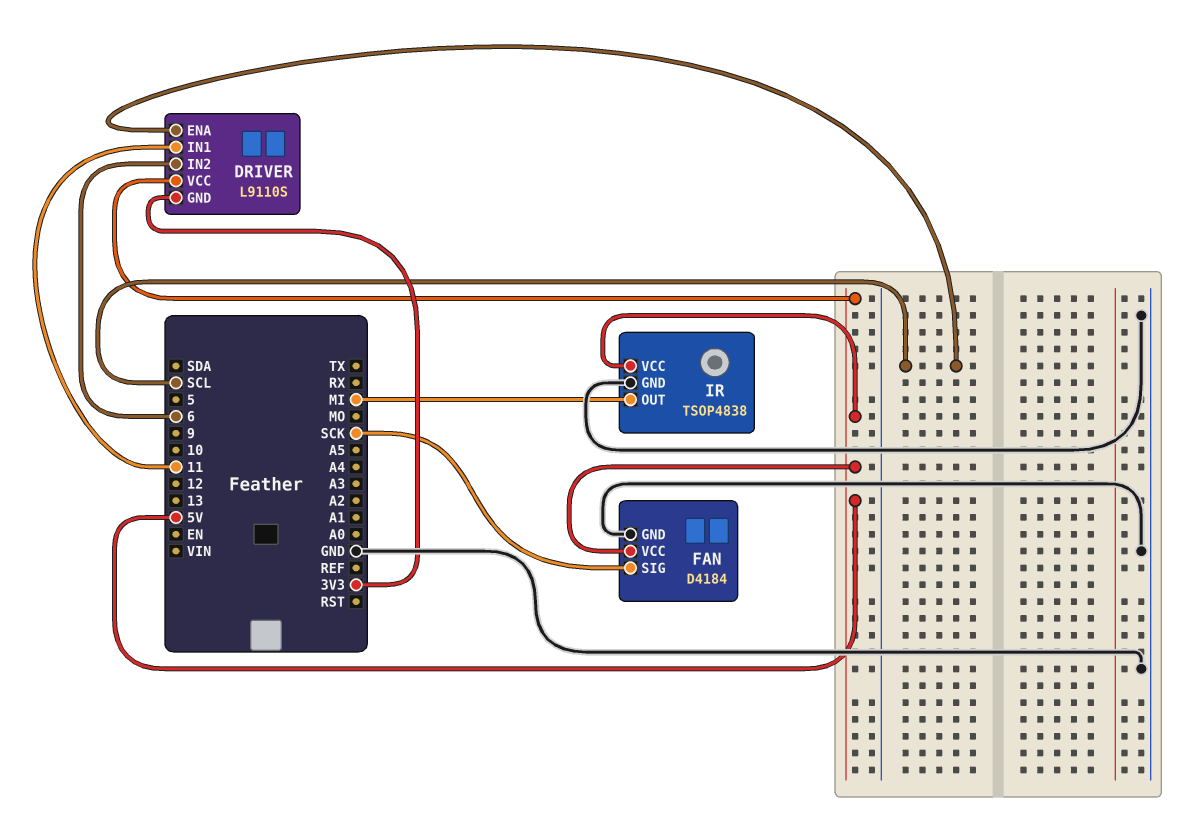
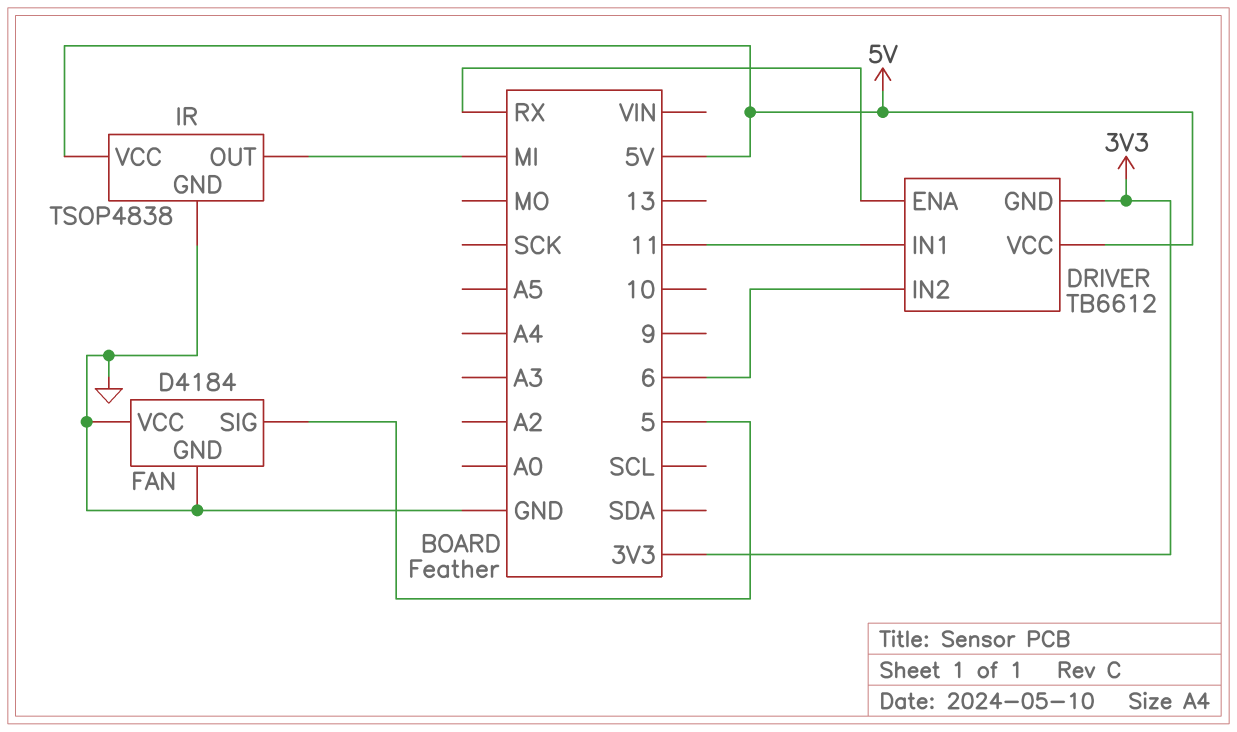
DRIVER: L9110S -> TB6612
DRIVER pin ENA: SCL -> RX
FAN pin SIG: SCK -> 5
FAN pin VCC: 5V -> GND

